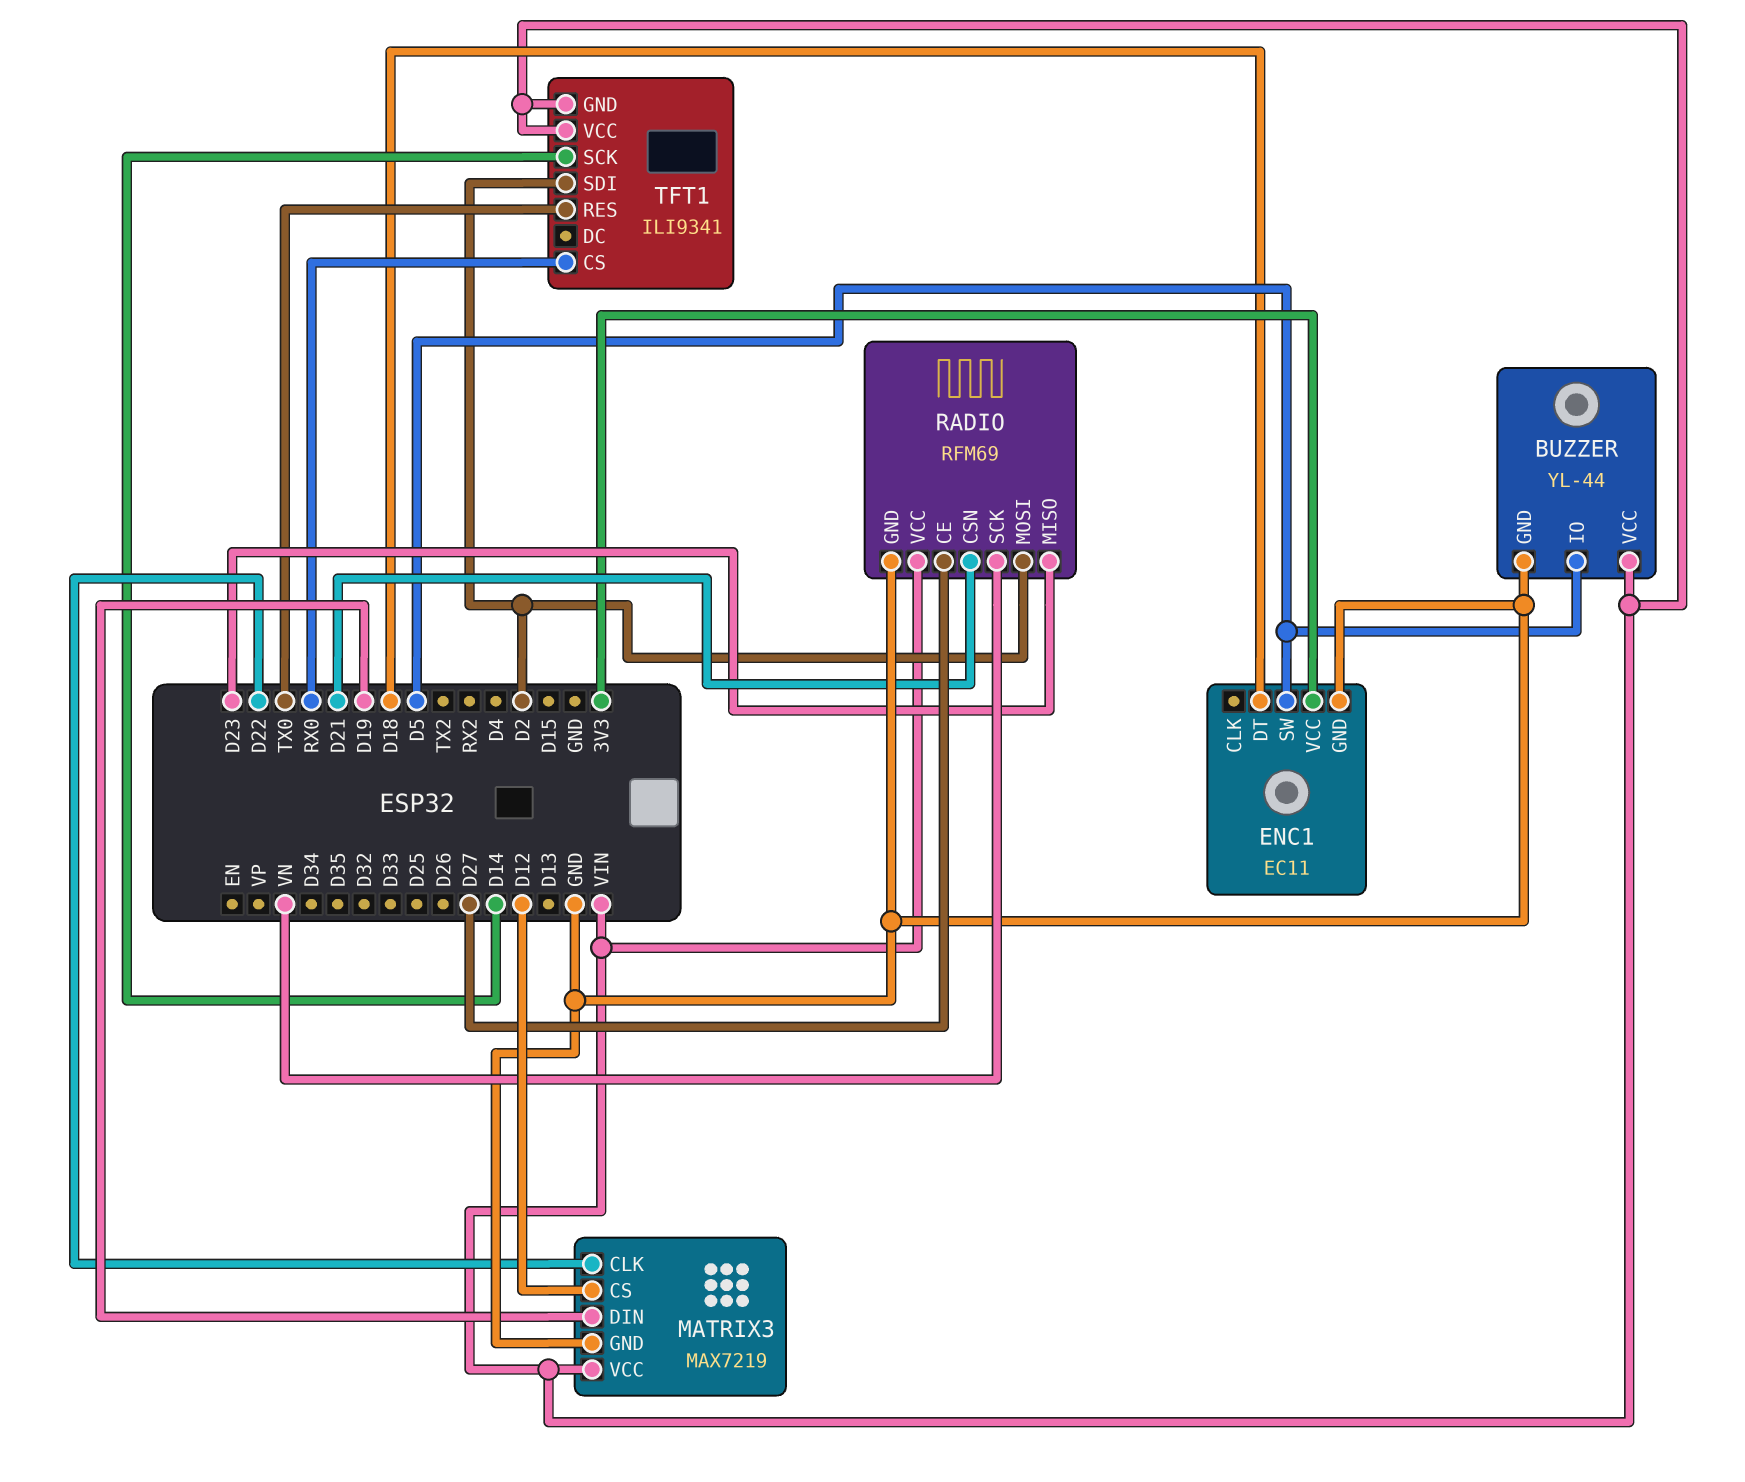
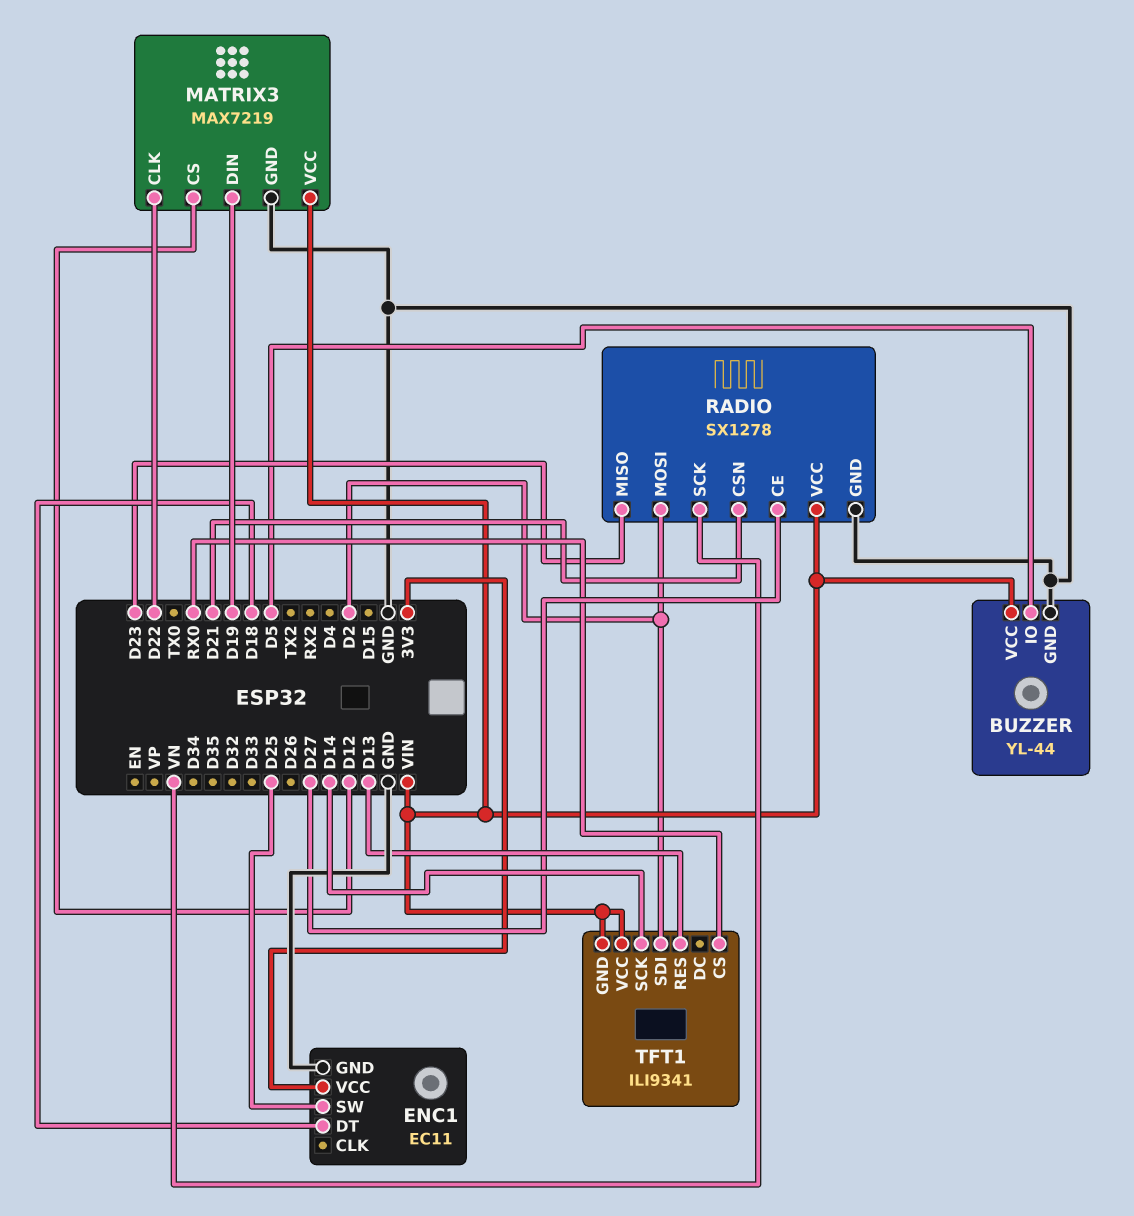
ENC1 pin SW: D5 -> D25
RADIO: RFM69 -> SX1278
TFT1 pin RES: TX0 -> D13

